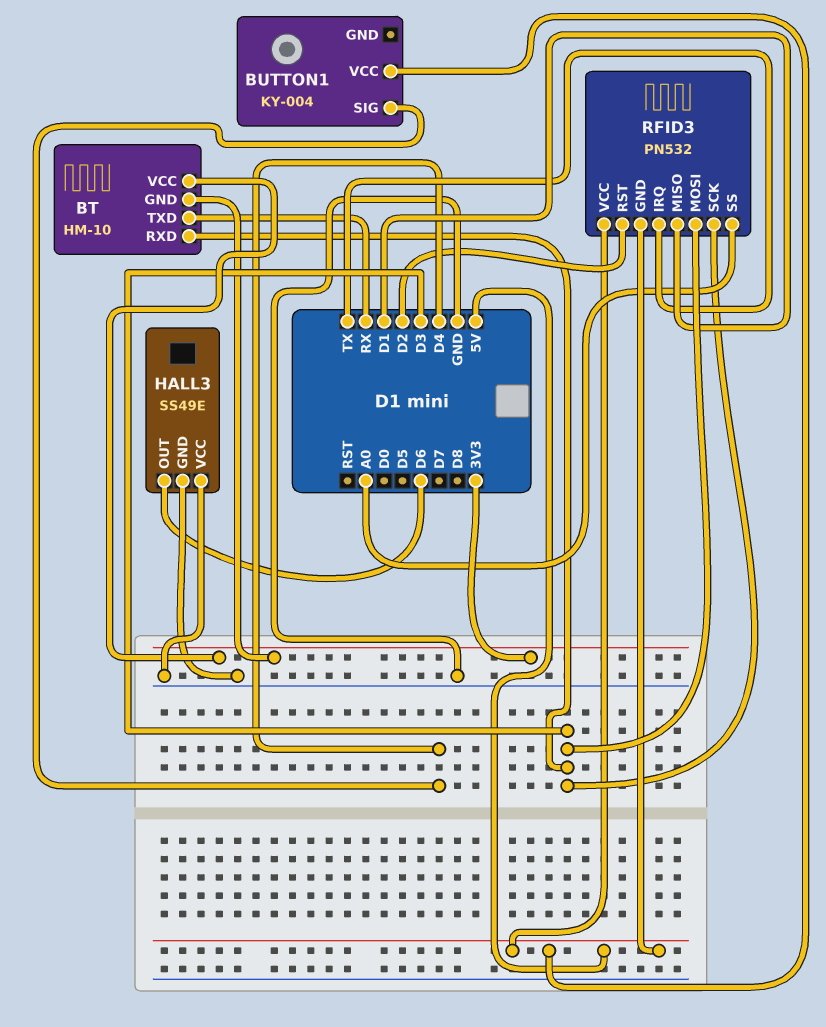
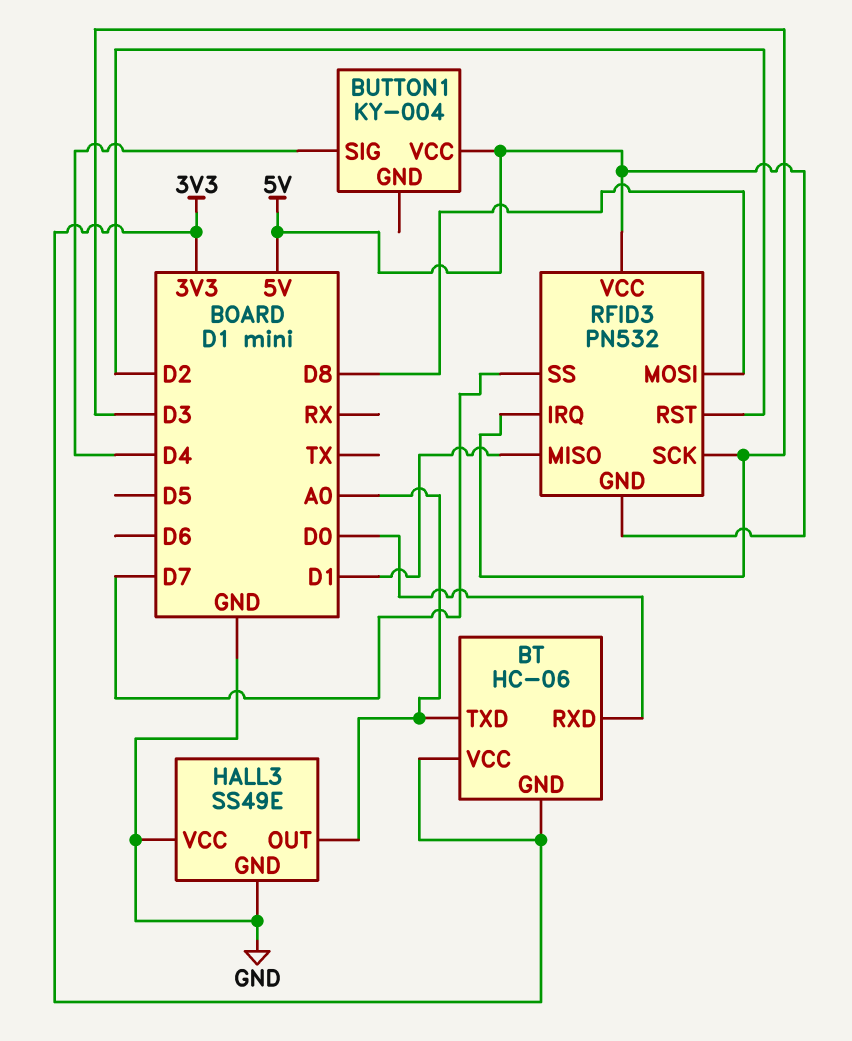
BT: HM-10 -> HC-06
BT pin RXD: D3 -> D0
BT pin TXD: RX -> A0
HALL3 pin OUT: D6 -> A0
RFID3 pin IRQ: TX -> D3
RFID3 pin MOSI: D3 -> D8
RFID3 pin SS: A0 -> D7

